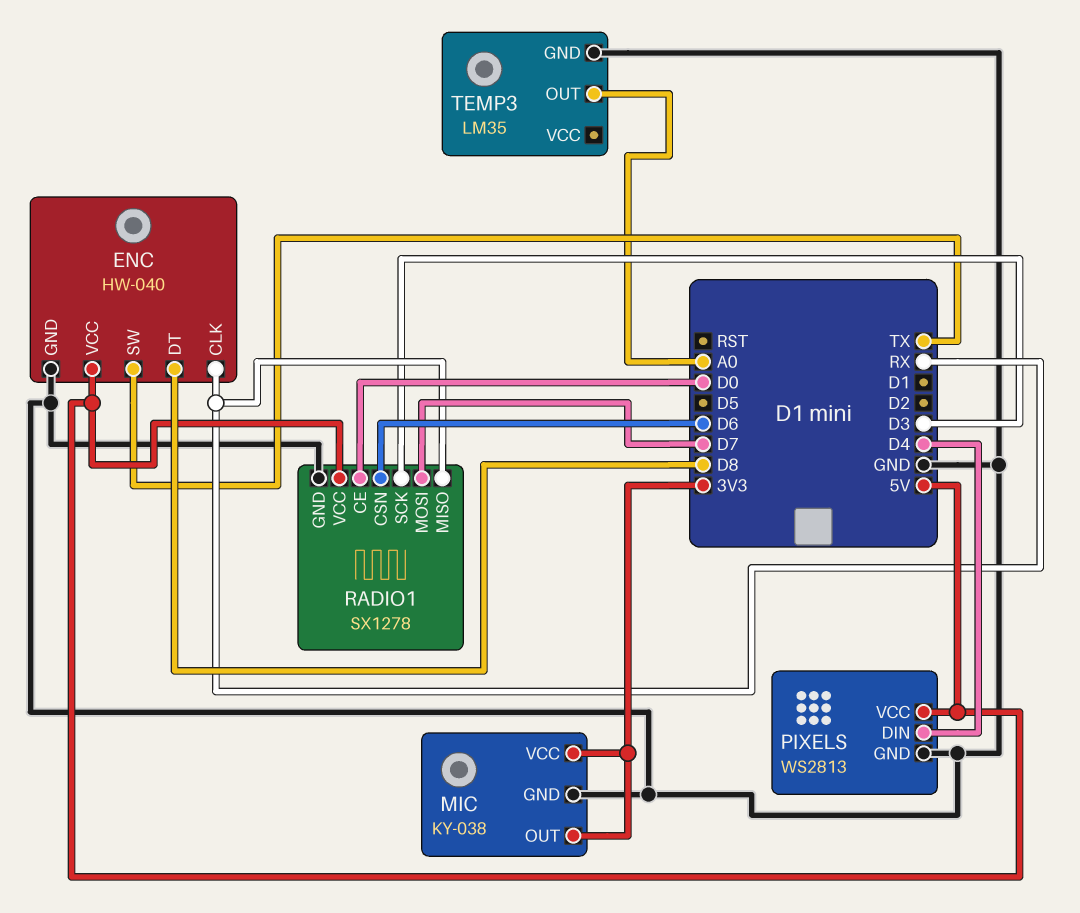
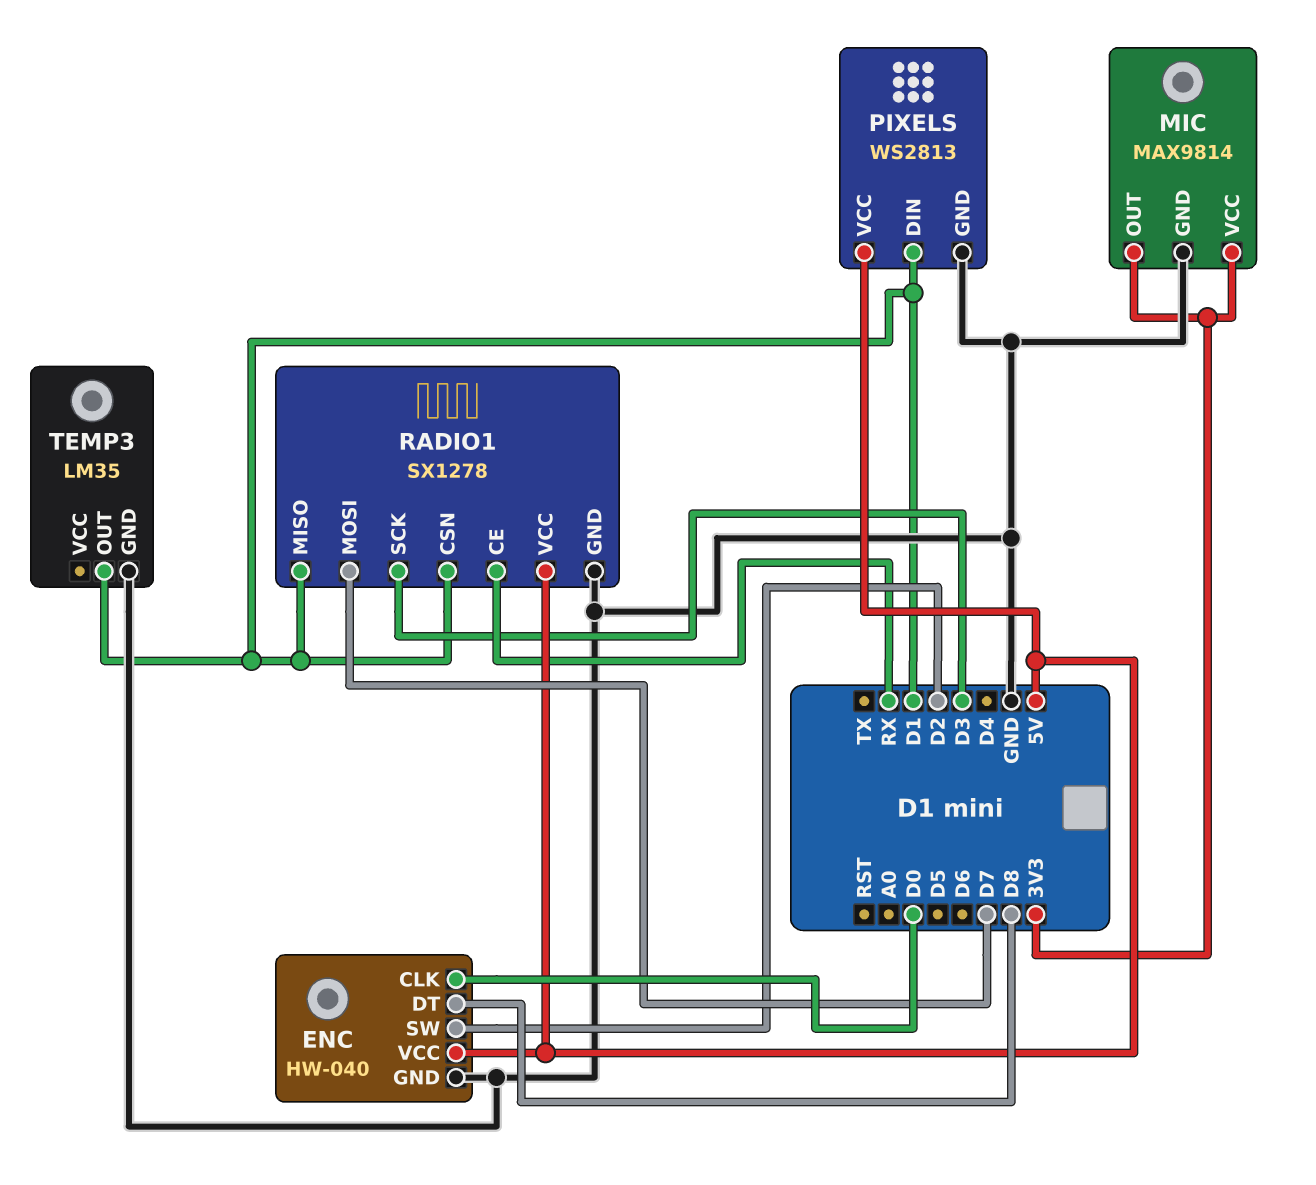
ENC pin CLK: RX -> D0
ENC pin SW: TX -> D2
MIC: KY-038 -> MAX9814
PIXELS pin DIN: D4 -> D1
RADIO1 pin CE: D0 -> RX
RADIO1 pin CSN: D6 -> D1
RADIO1 pin MISO: RX -> D1
TEMP3 pin OUT: A0 -> D1

